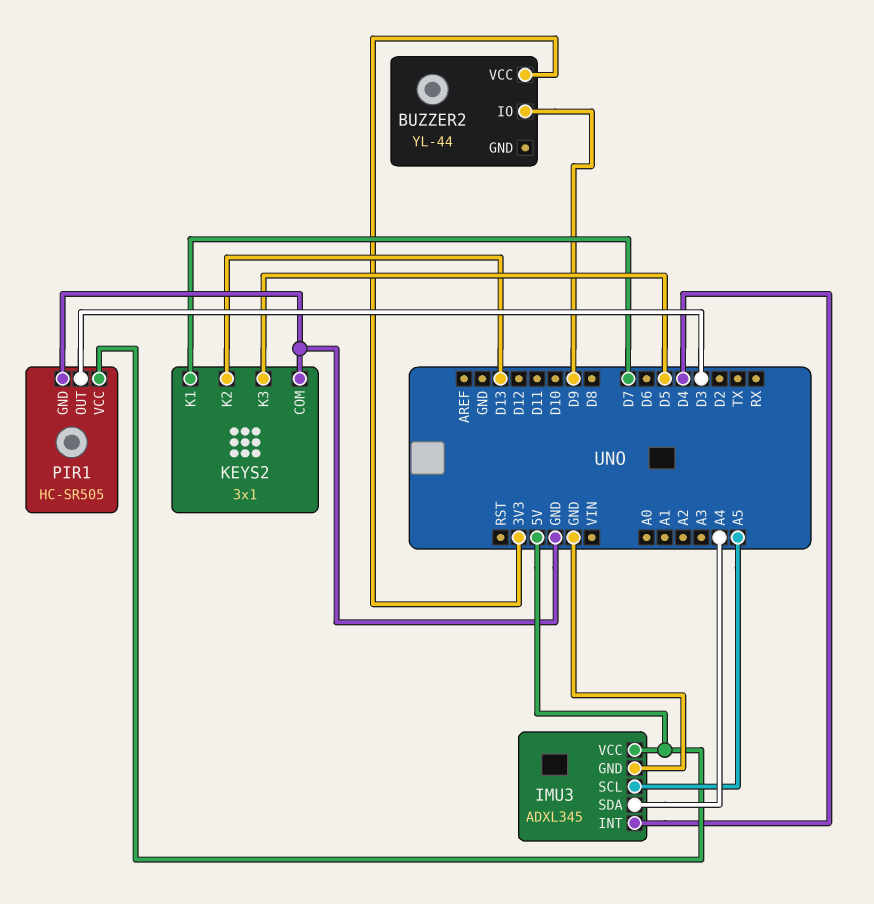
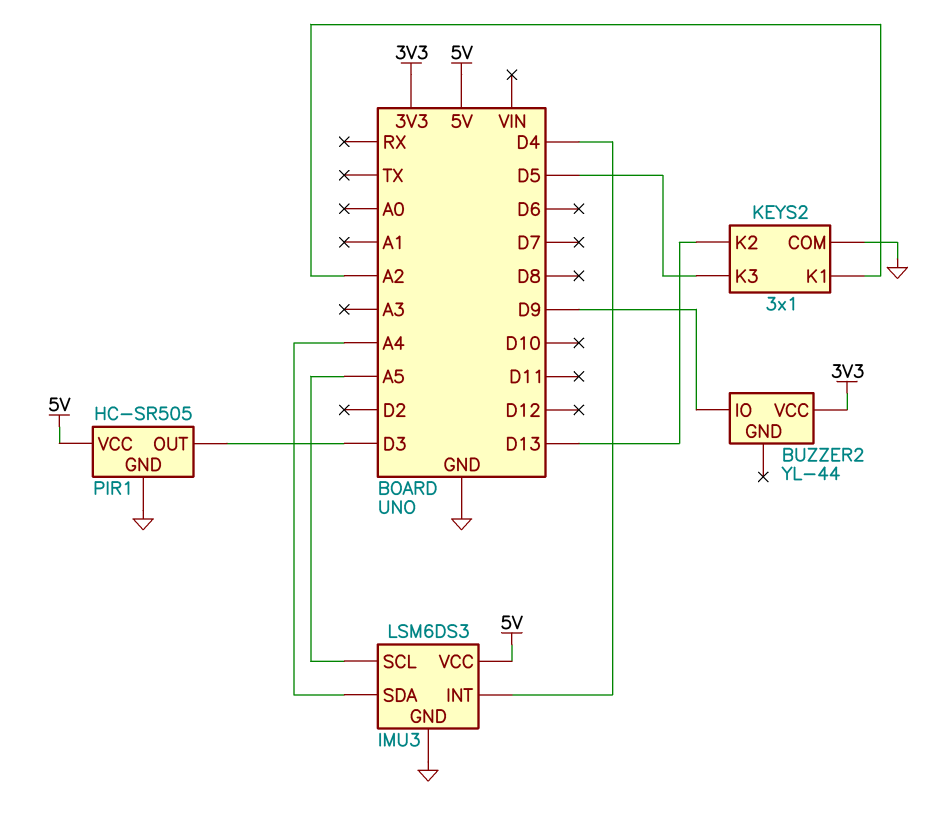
IMU3: ADXL345 -> LSM6DS3
KEYS2 pin K1: D7 -> A2

